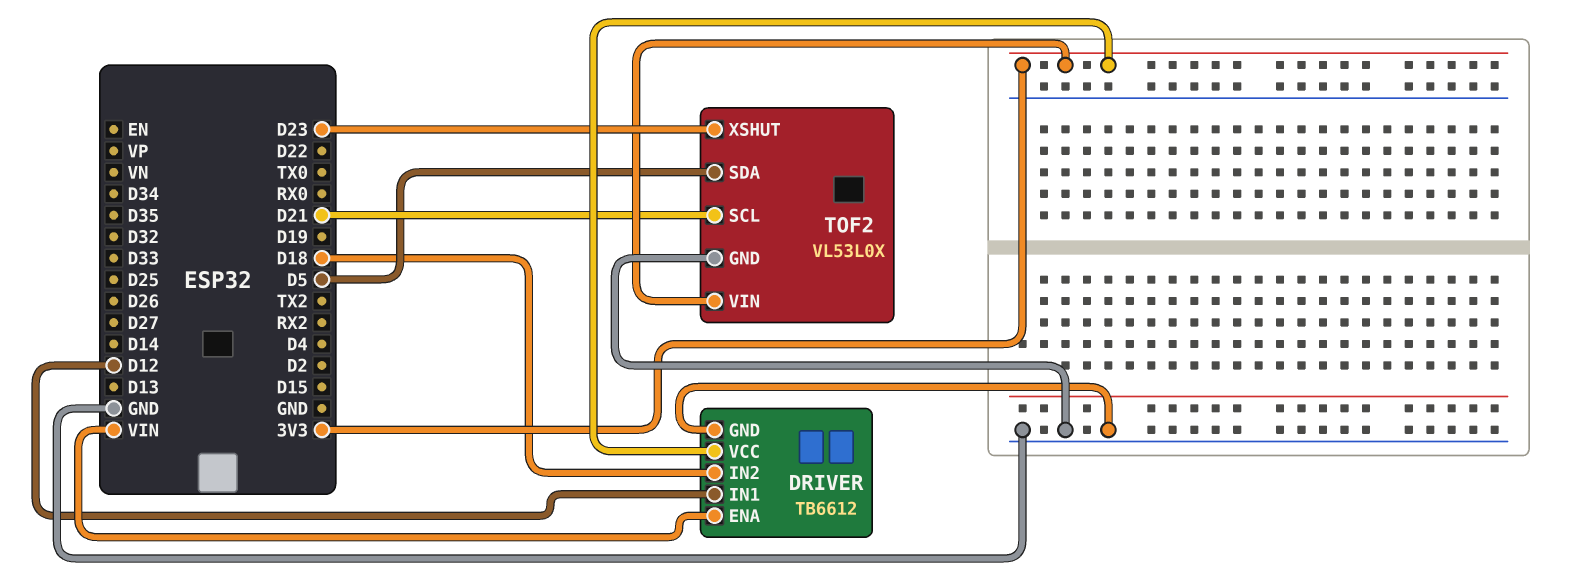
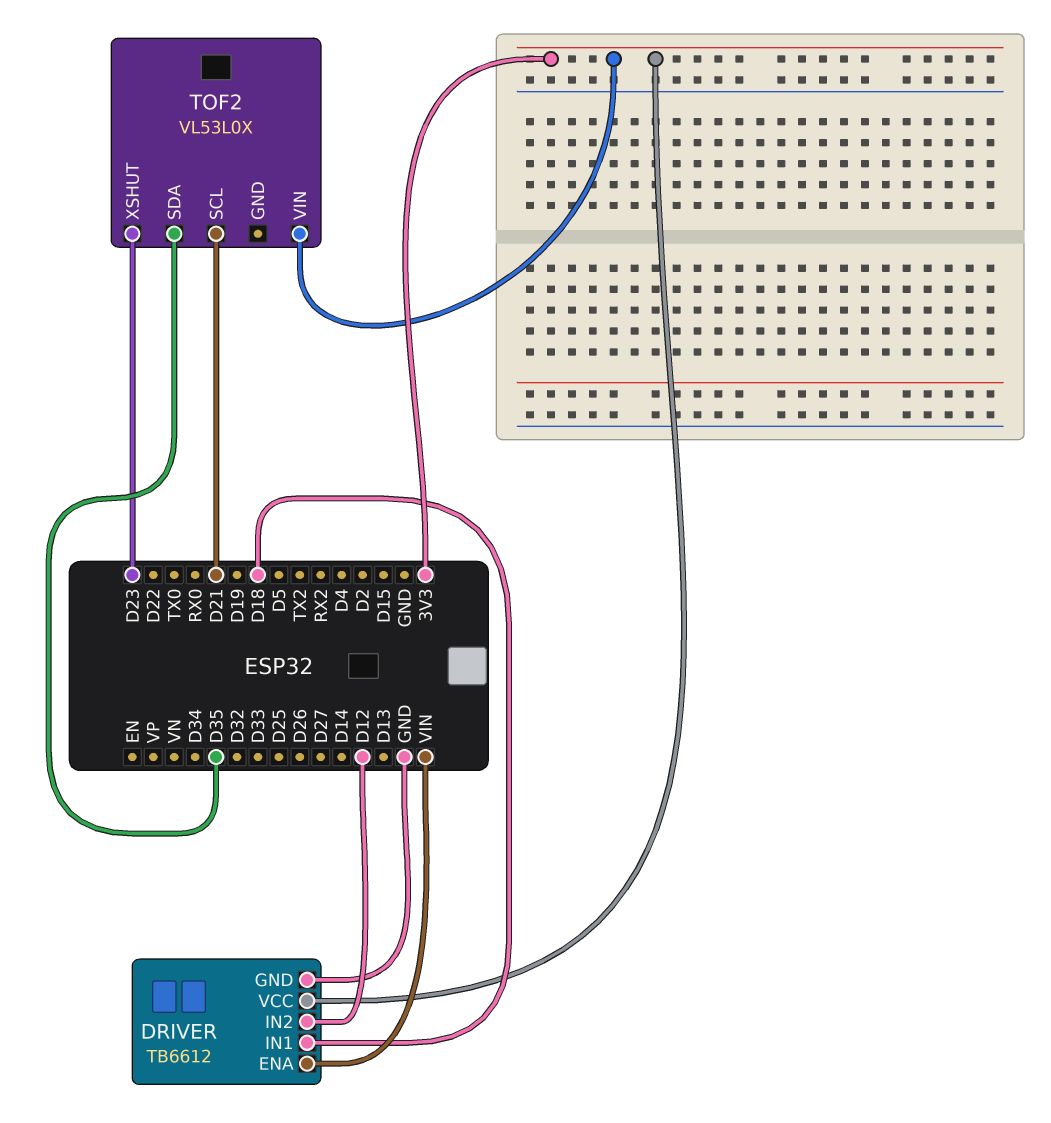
DRIVER pin IN1: D12 -> D18
DRIVER pin IN2: D18 -> D12
TOF2 pin GND: GND -> none
TOF2 pin SDA: D5 -> D35

